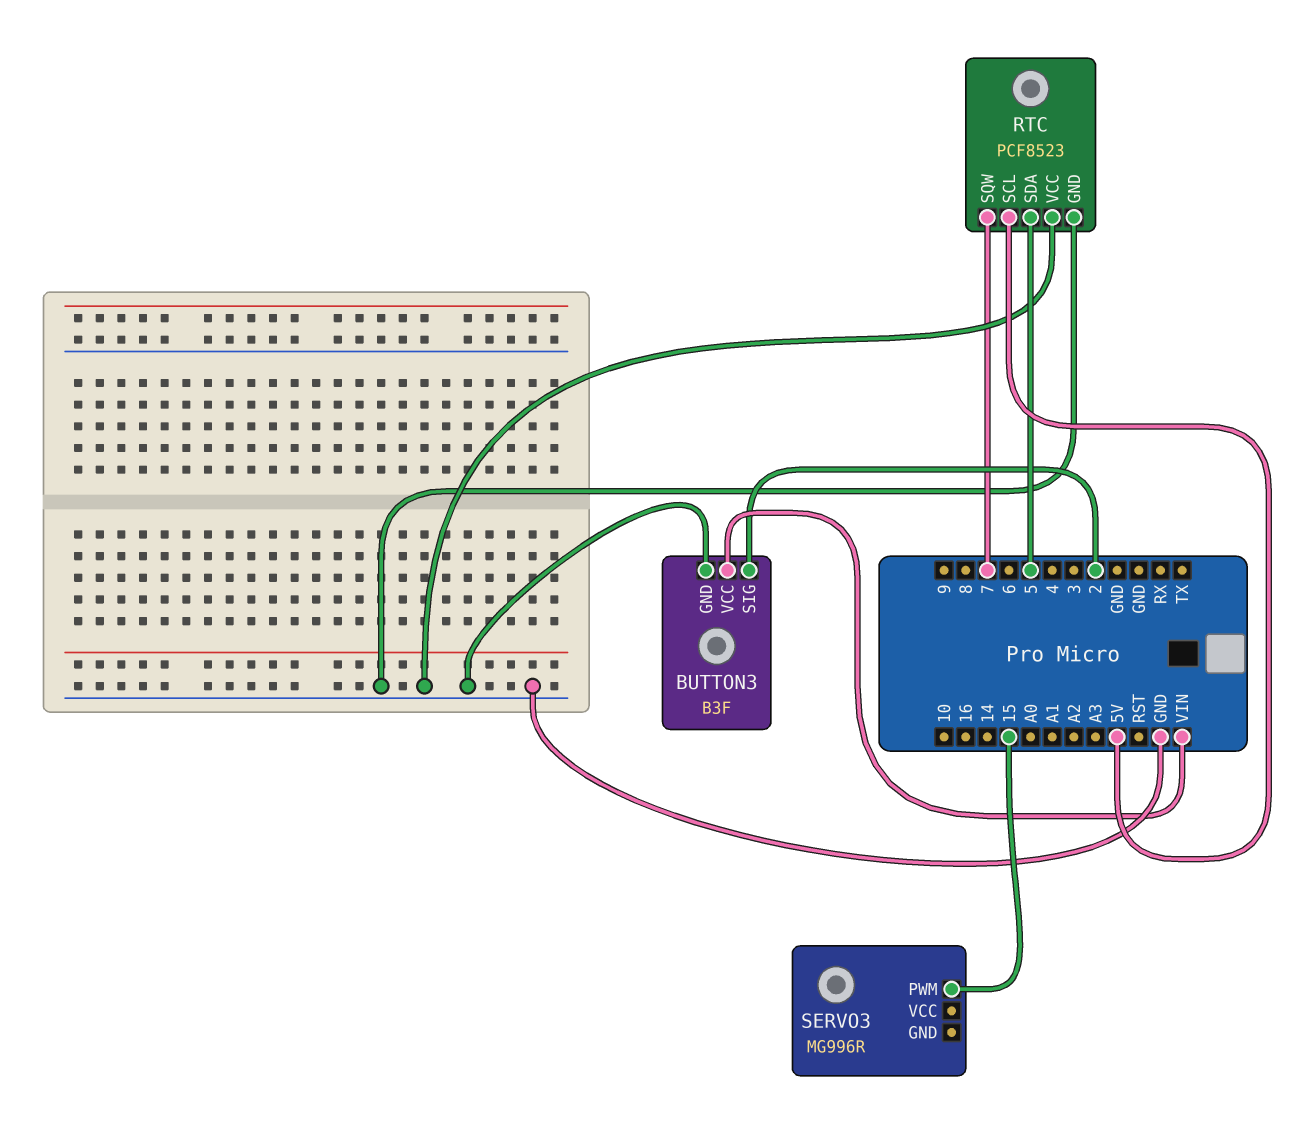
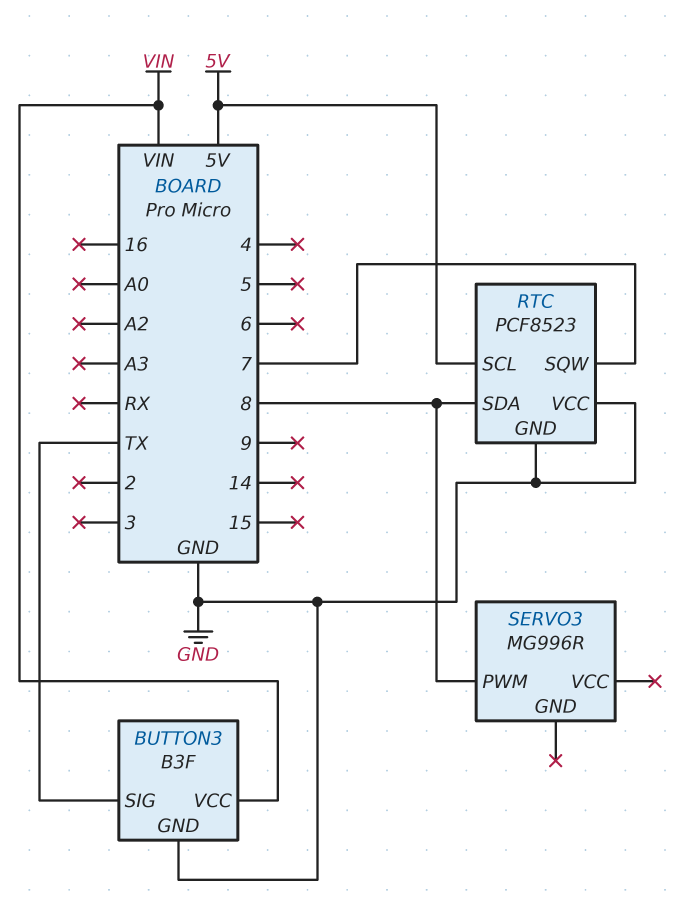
BUTTON3 pin SIG: 2 -> TX
RTC pin SDA: 5 -> 8
SERVO3 pin PWM: 15 -> 8

